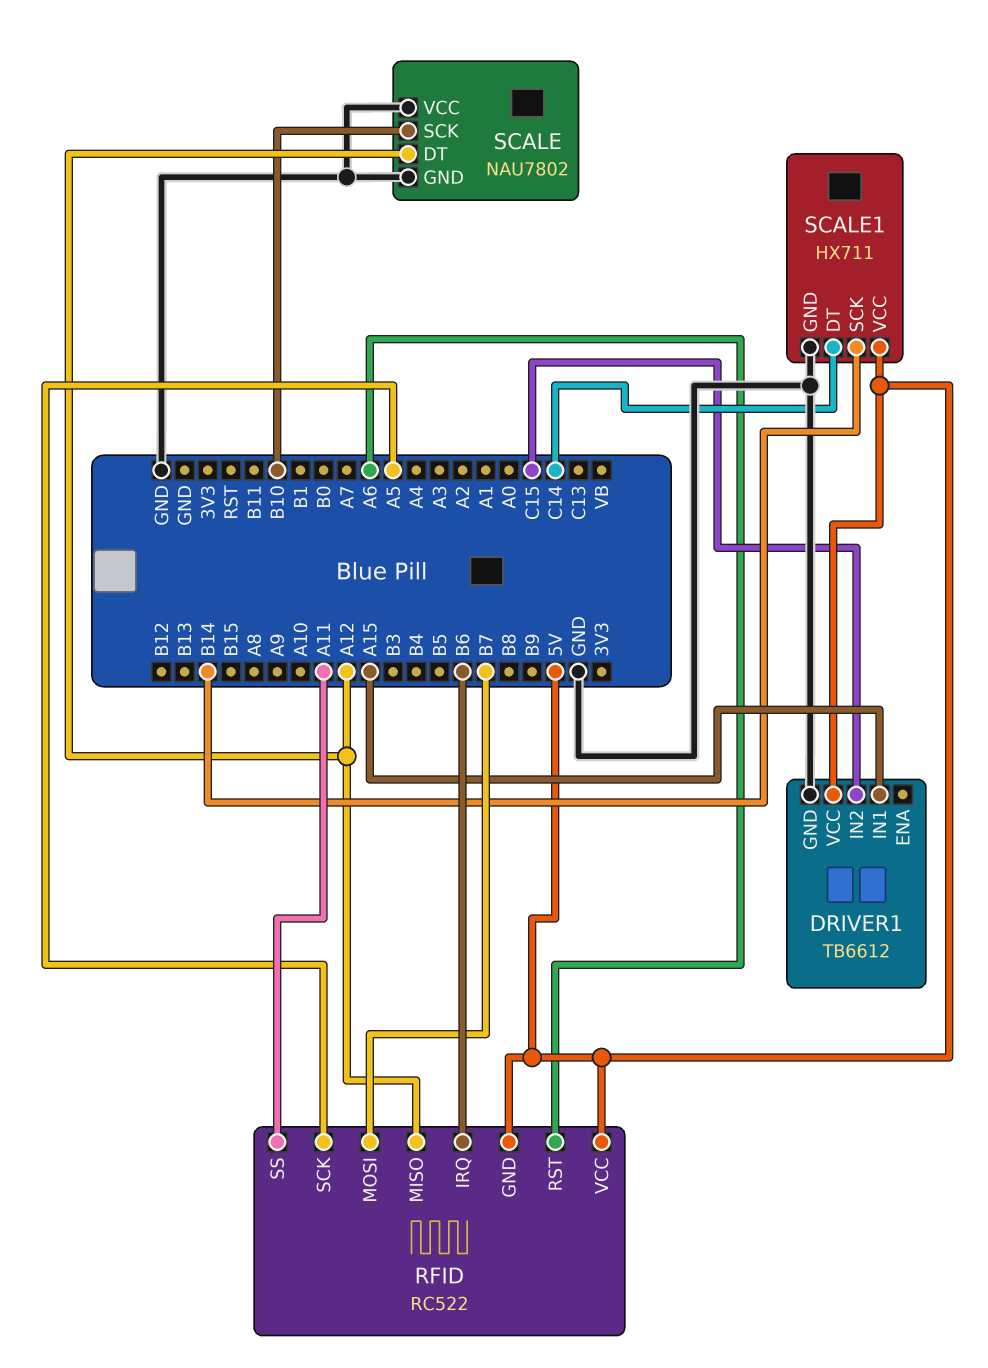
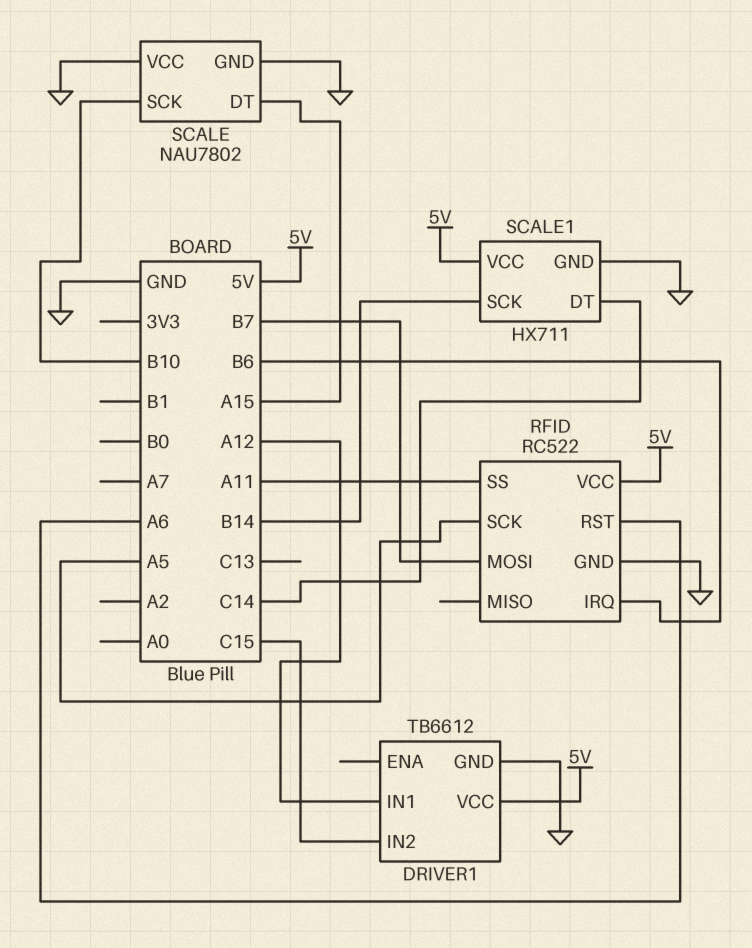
DRIVER1 pin IN1: A15 -> A12
RFID pin GND: 5V -> GND
RFID pin MISO: A12 -> none
SCALE pin DT: A12 -> A15

